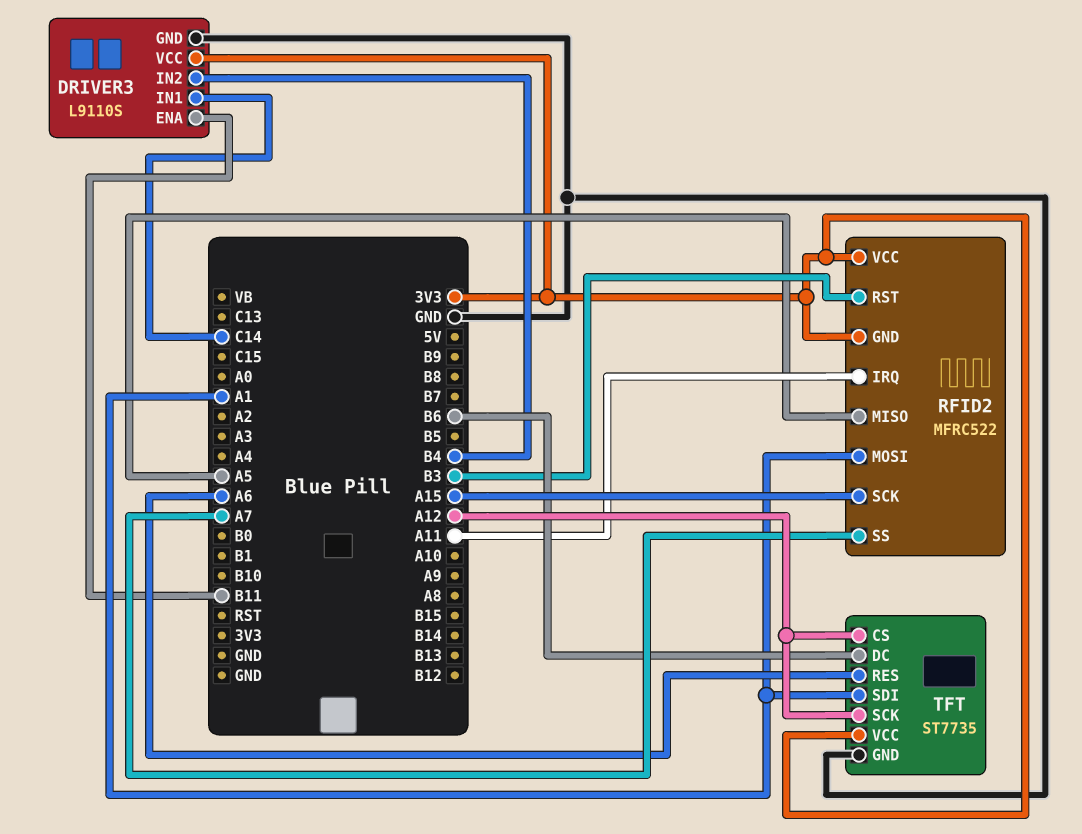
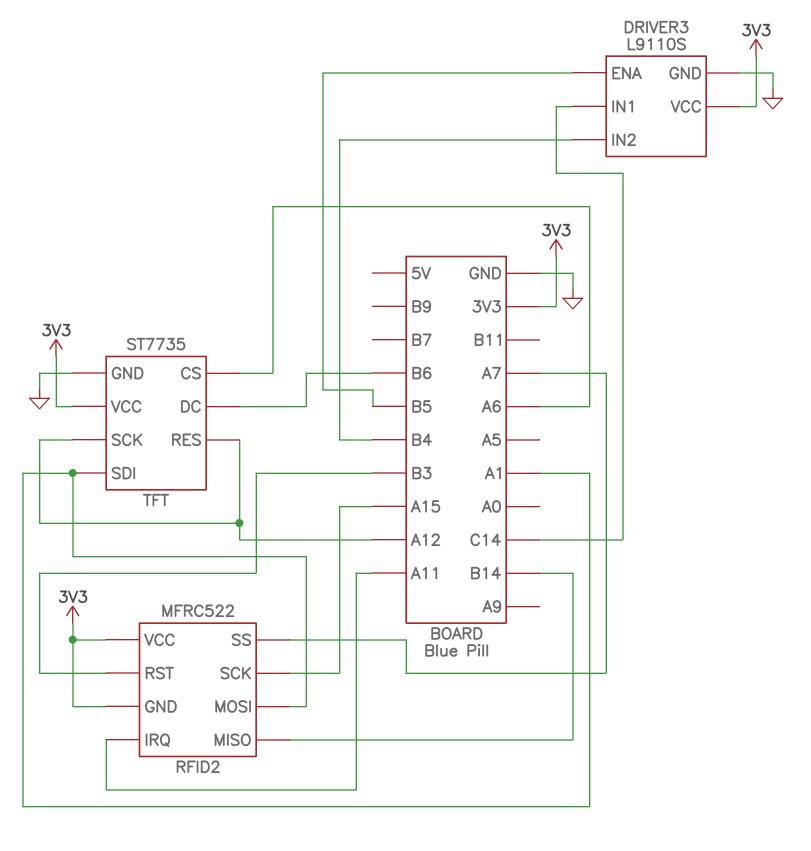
DRIVER3 pin ENA: B11 -> B5
RFID2 pin MISO: A5 -> B14
TFT pin CS: A12 -> A6
TFT pin RES: A6 -> A12

